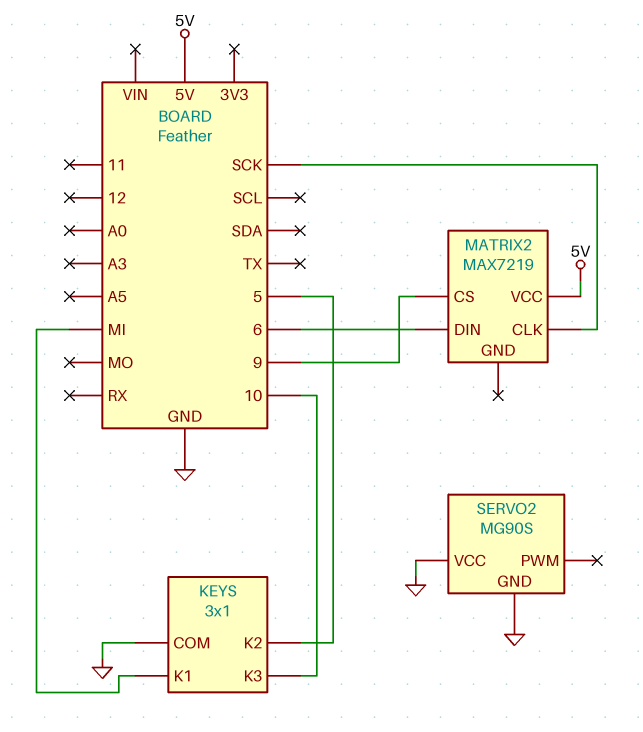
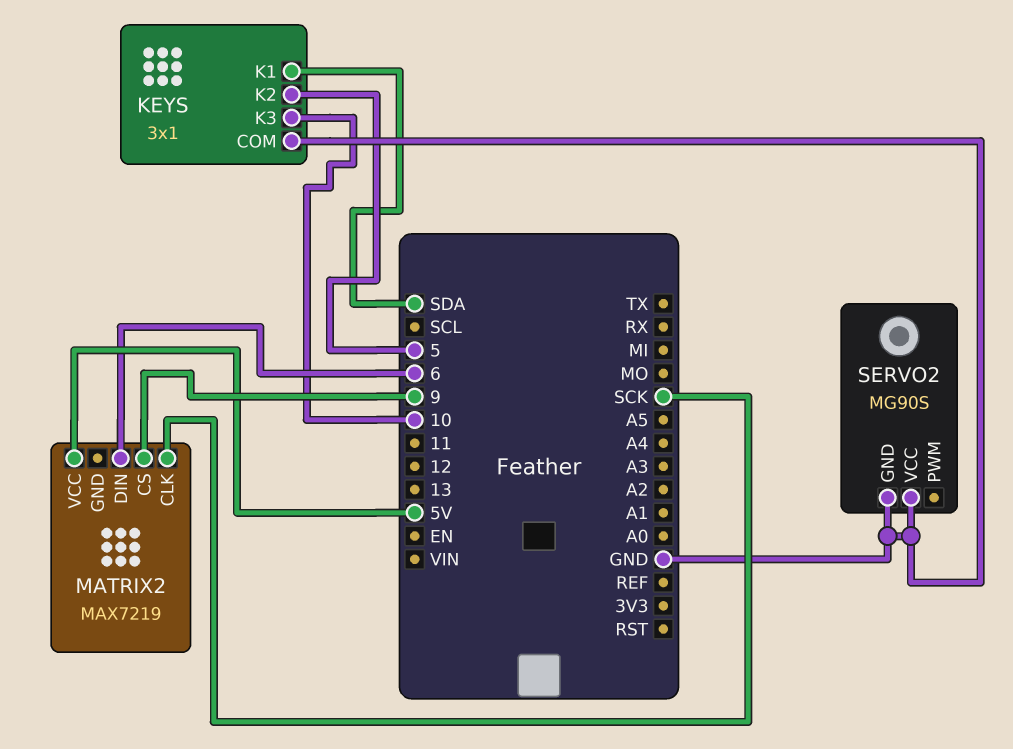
KEYS pin K1: MI -> SDA

